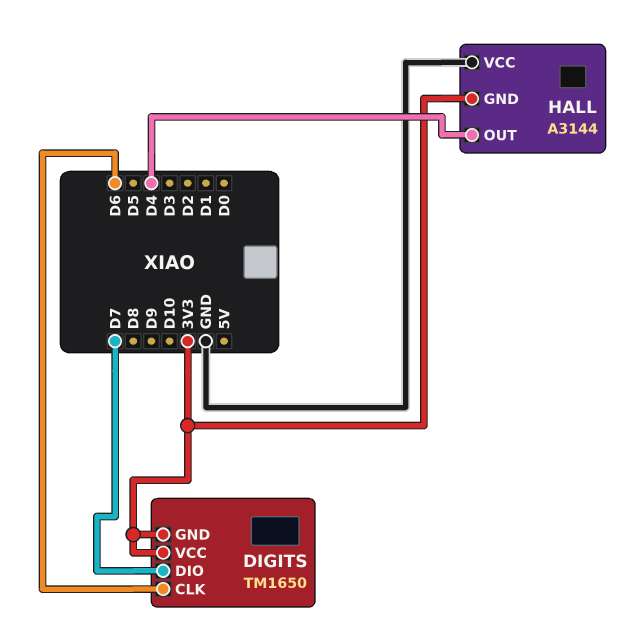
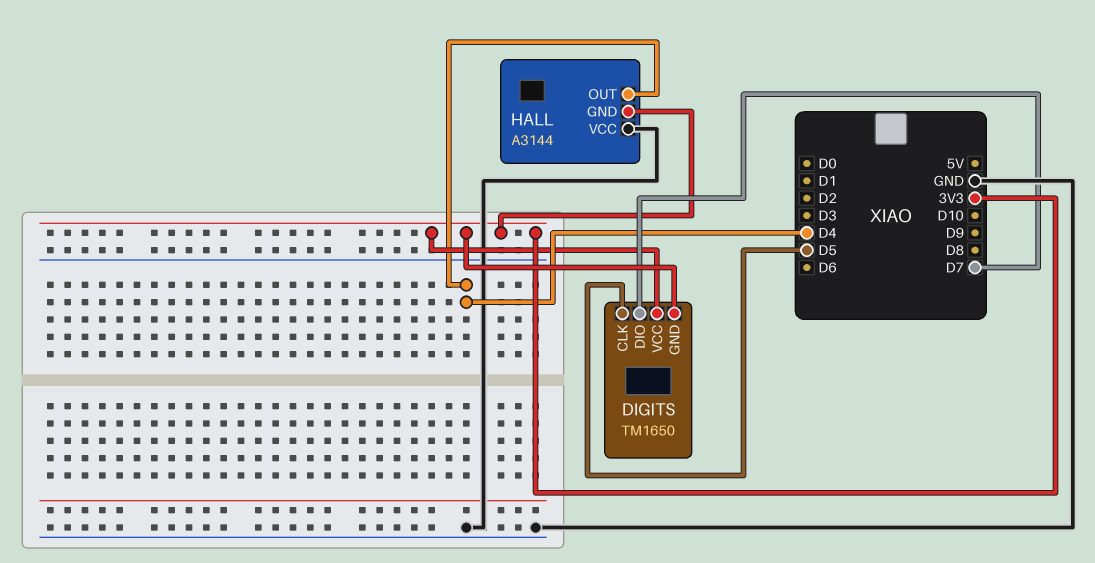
DIGITS pin CLK: D6 -> D5

